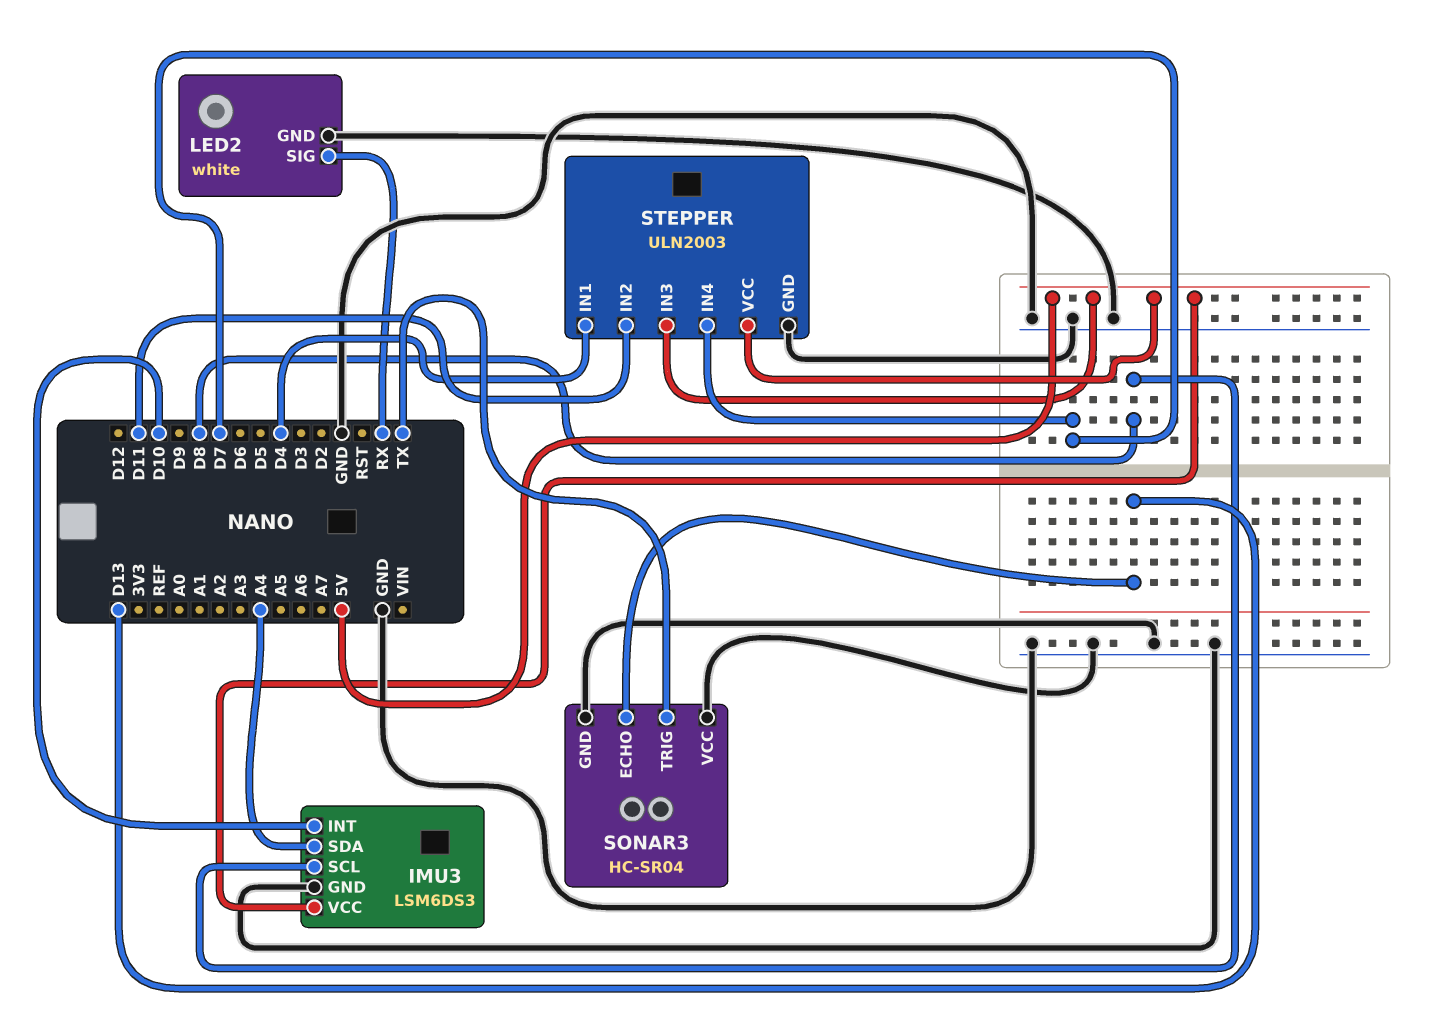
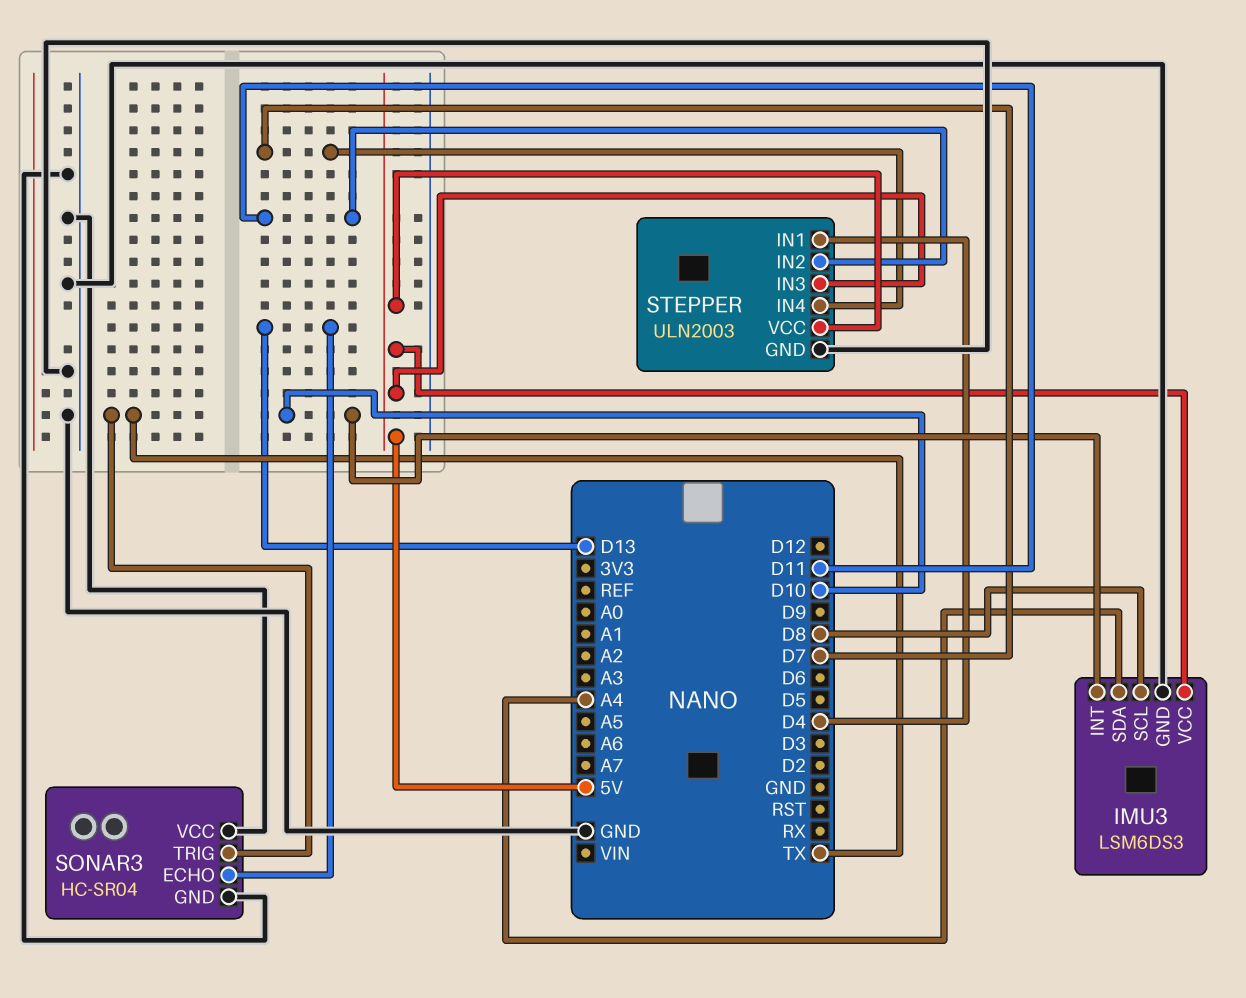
LED2: white -> none
LED2 pin GND: GND -> none
LED2 pin SIG: RX -> none

